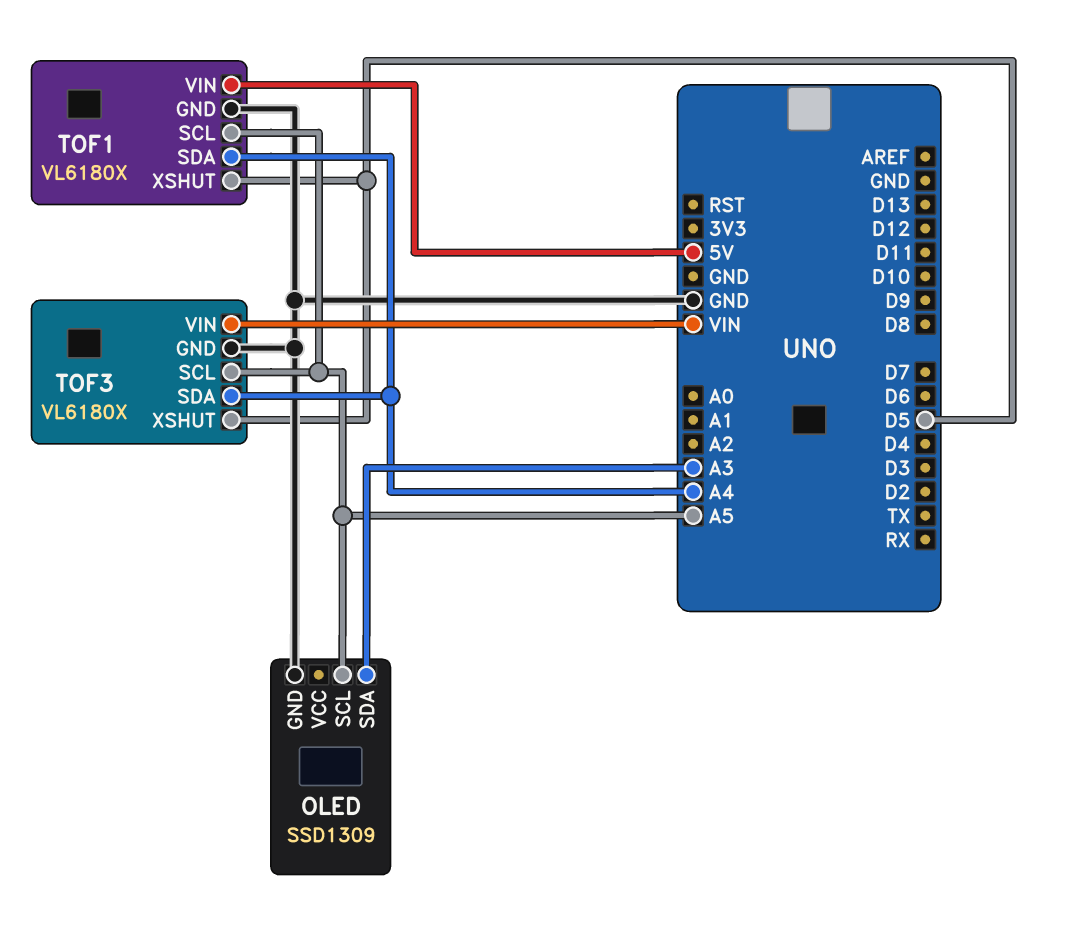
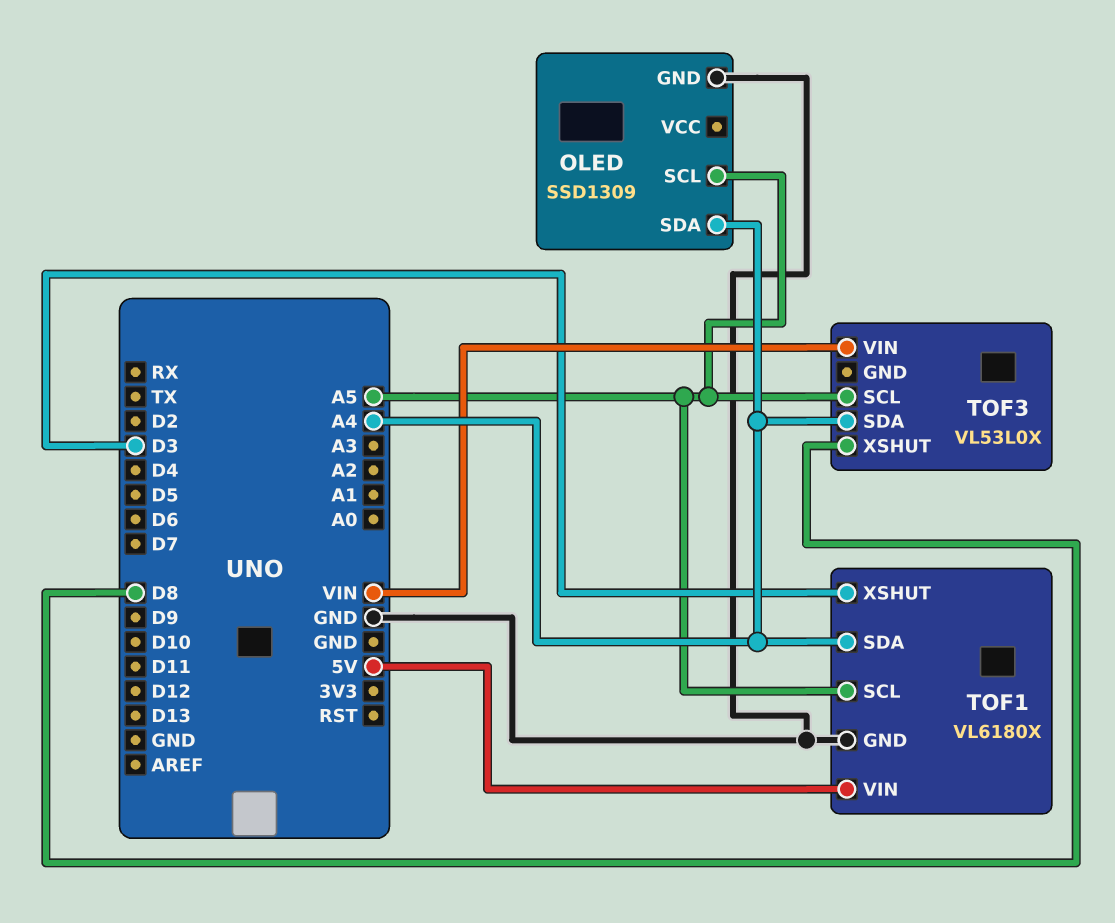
OLED pin SDA: A3 -> A4
TOF1 pin XSHUT: D5 -> D3
TOF3: VL6180X -> VL53L0X
TOF3 pin GND: GND -> none
TOF3 pin XSHUT: D5 -> D8

